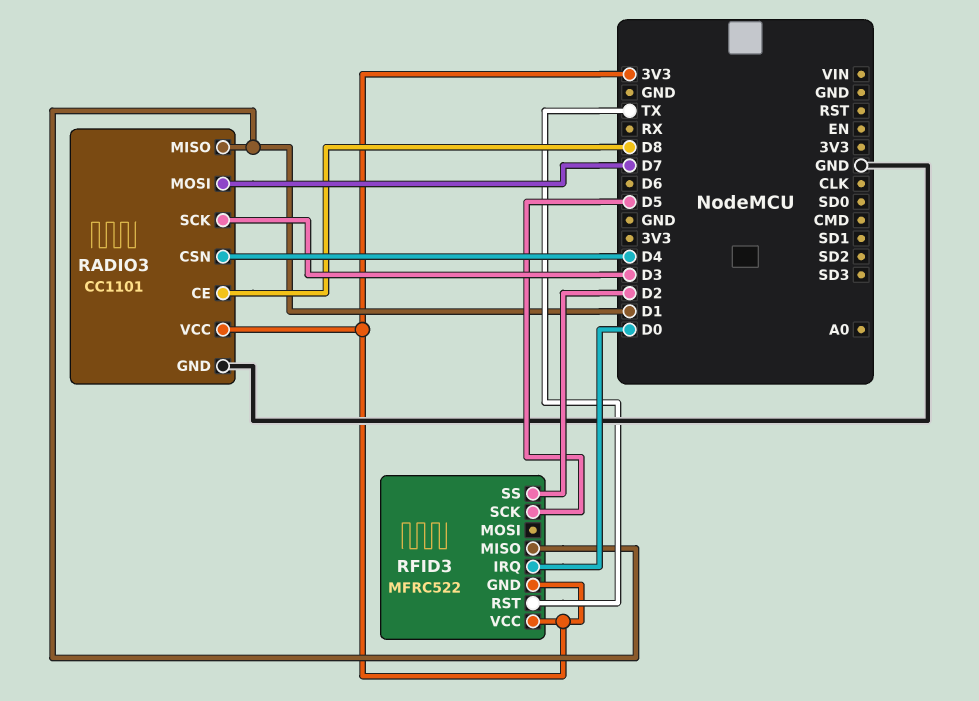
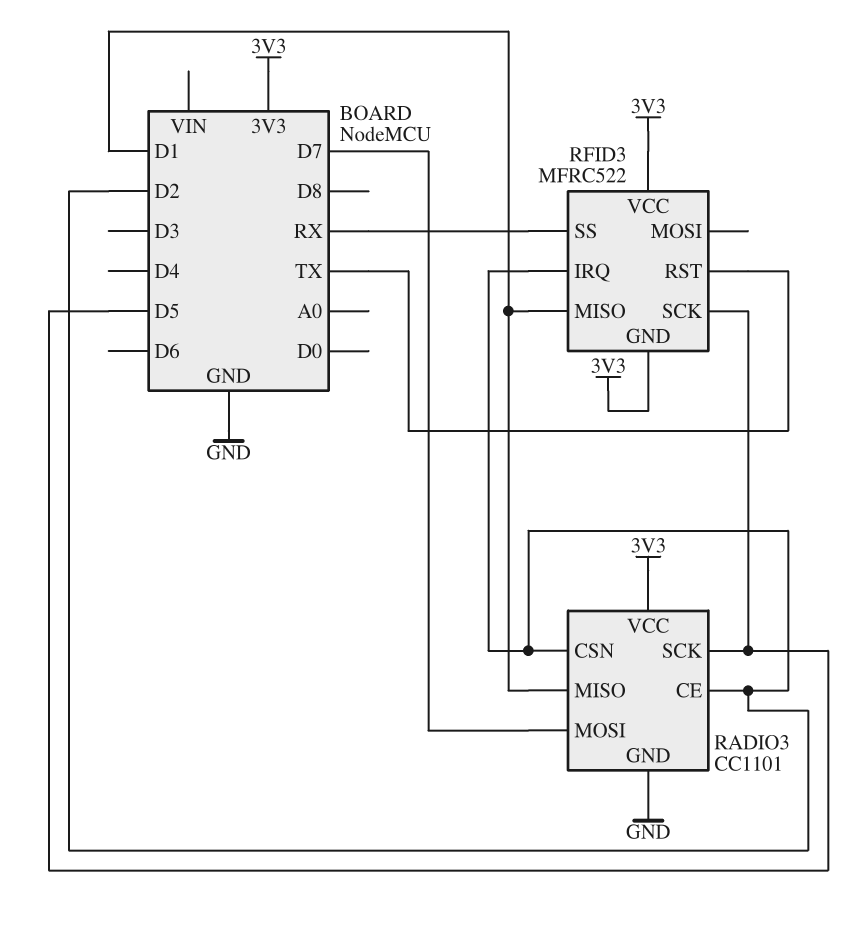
RADIO3 pin CE: D8 -> D2
RADIO3 pin CSN: D4 -> D2
RADIO3 pin SCK: D3 -> D5
RFID3 pin IRQ: D0 -> D2
RFID3 pin SS: D2 -> RX

